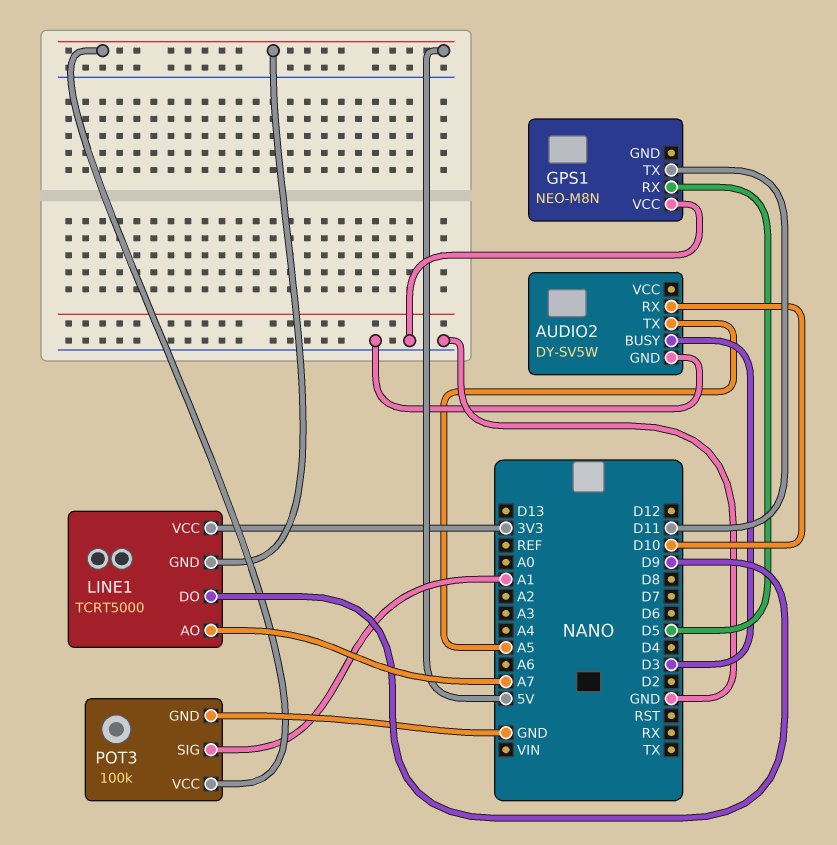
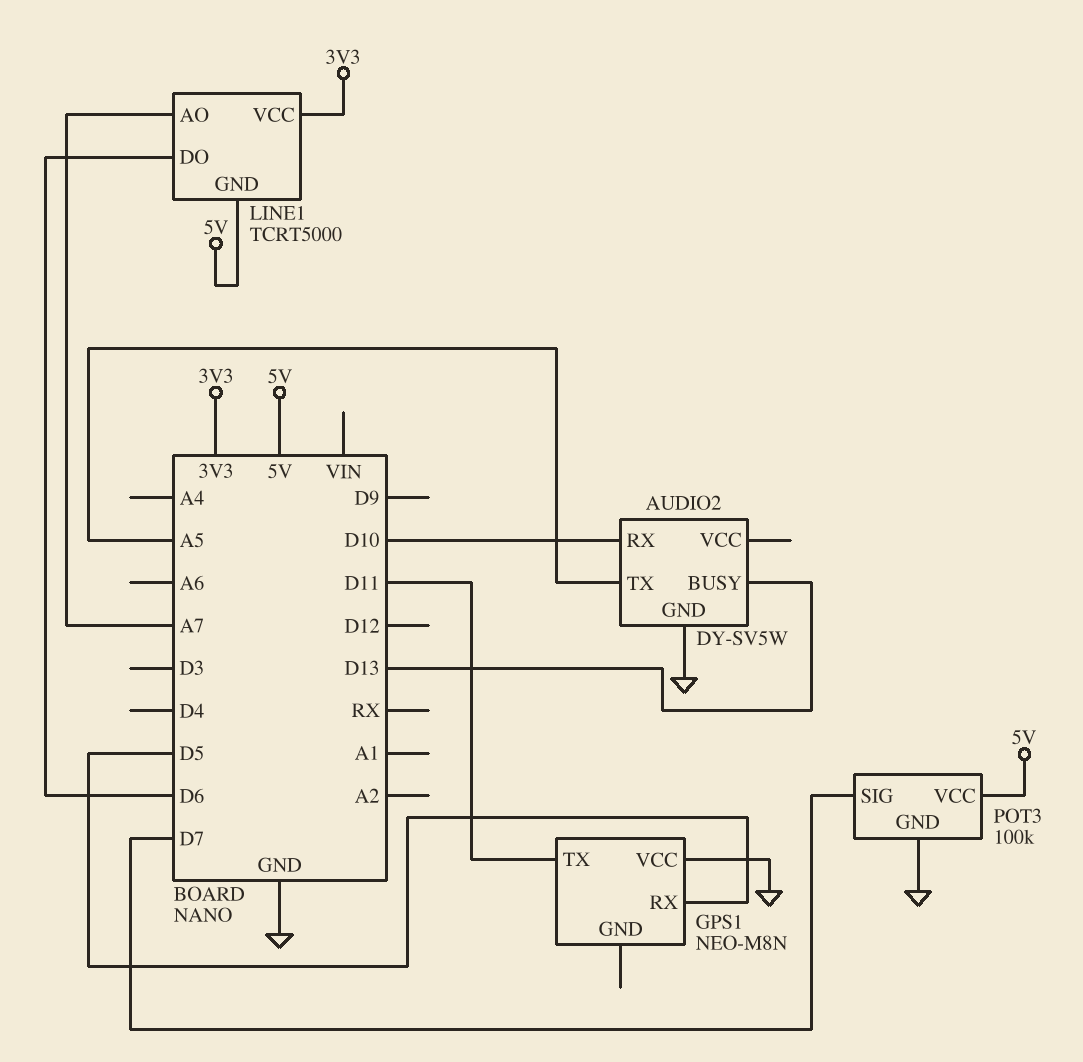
AUDIO2 pin BUSY: D3 -> D13
LINE1 pin DO: D9 -> D6
POT3 pin SIG: A1 -> D7

